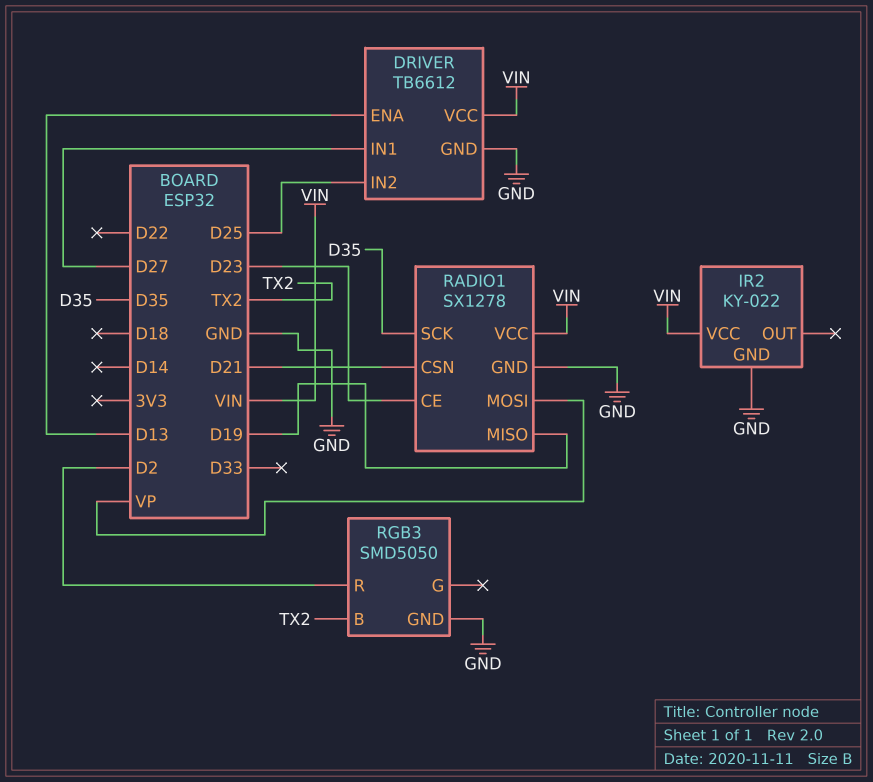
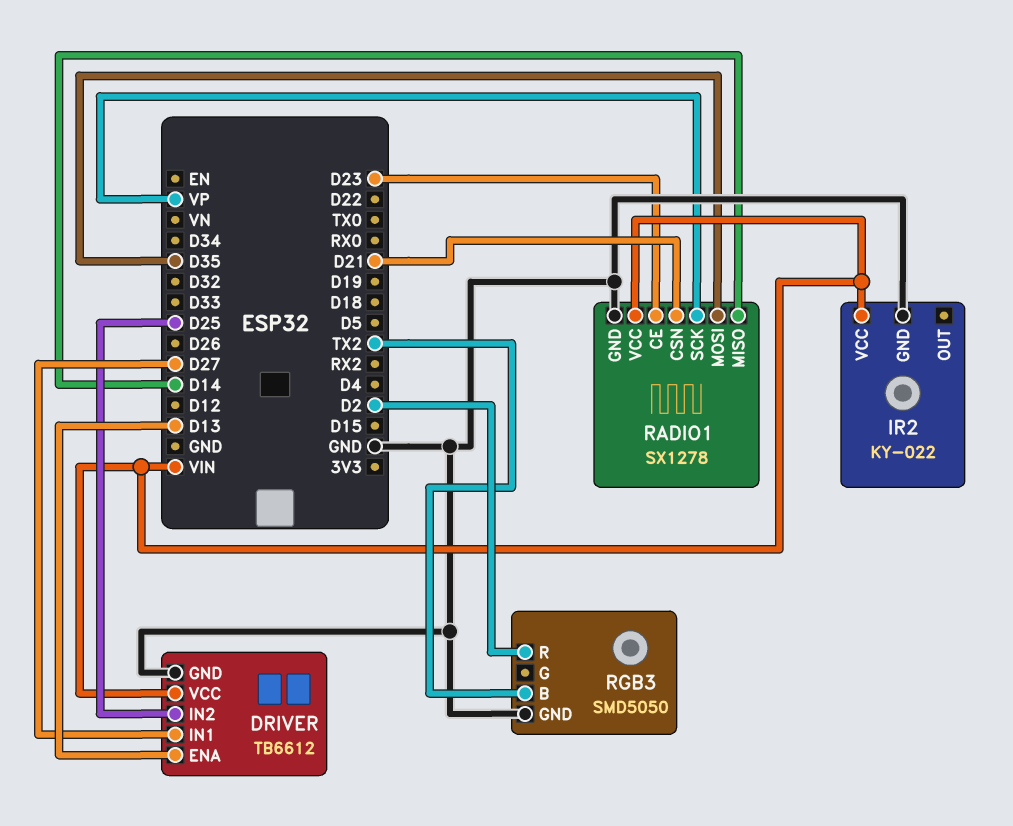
RADIO1 pin MISO: D19 -> D14
RADIO1 pin MOSI: VP -> D35
RADIO1 pin SCK: D35 -> VP

